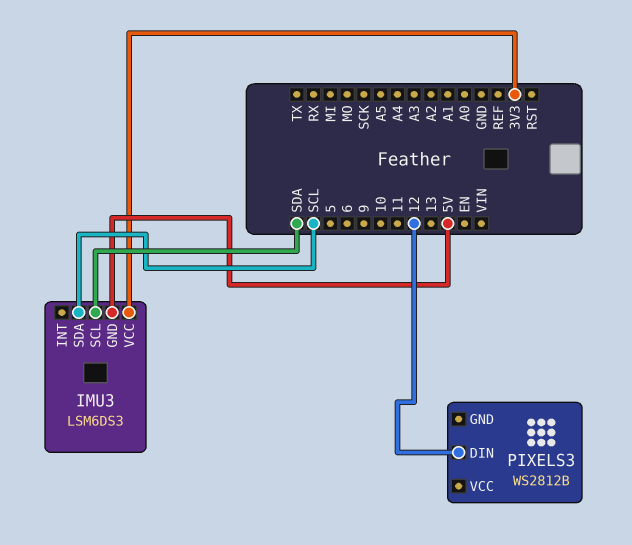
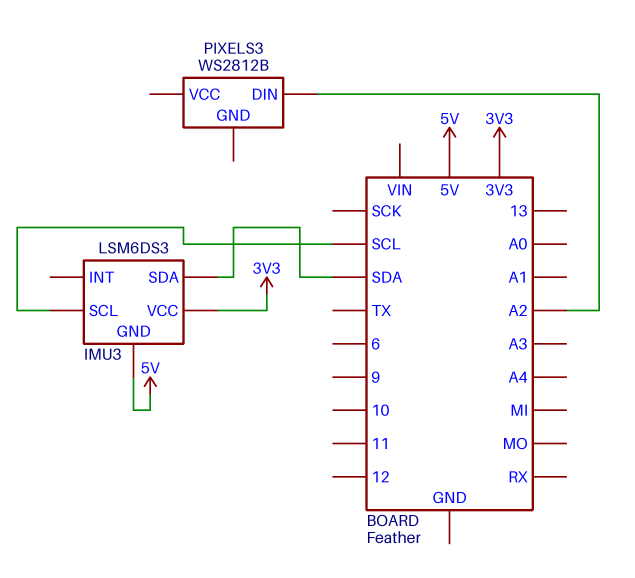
IMU3 pin SCL: SDA -> SCL
IMU3 pin SDA: SCL -> SDA
PIXELS3 pin DIN: 12 -> A2

